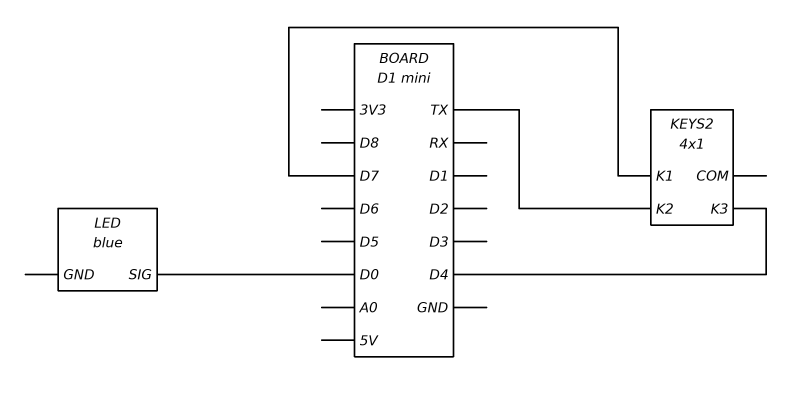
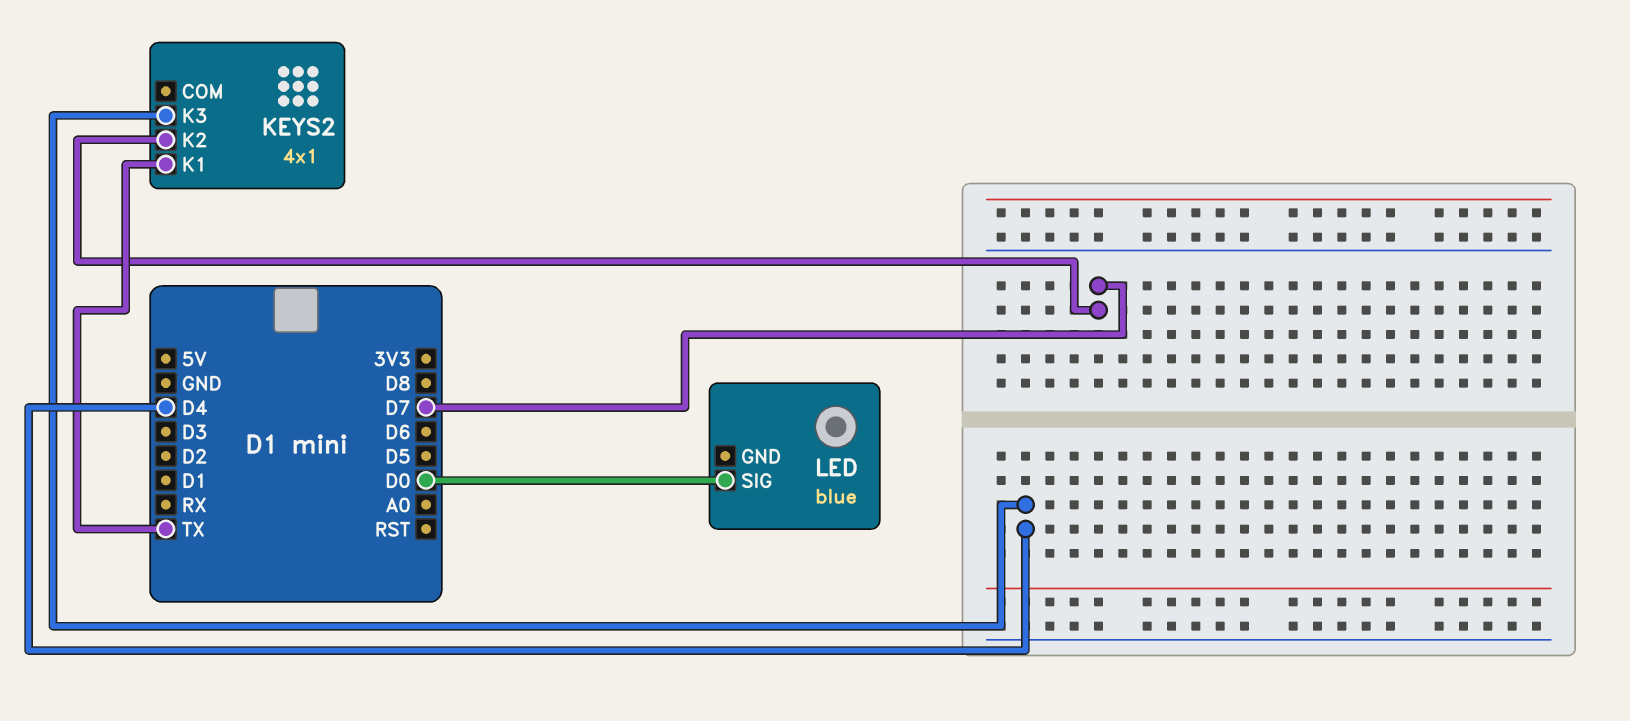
KEYS2 pin K1: D7 -> TX
KEYS2 pin K2: TX -> D7

